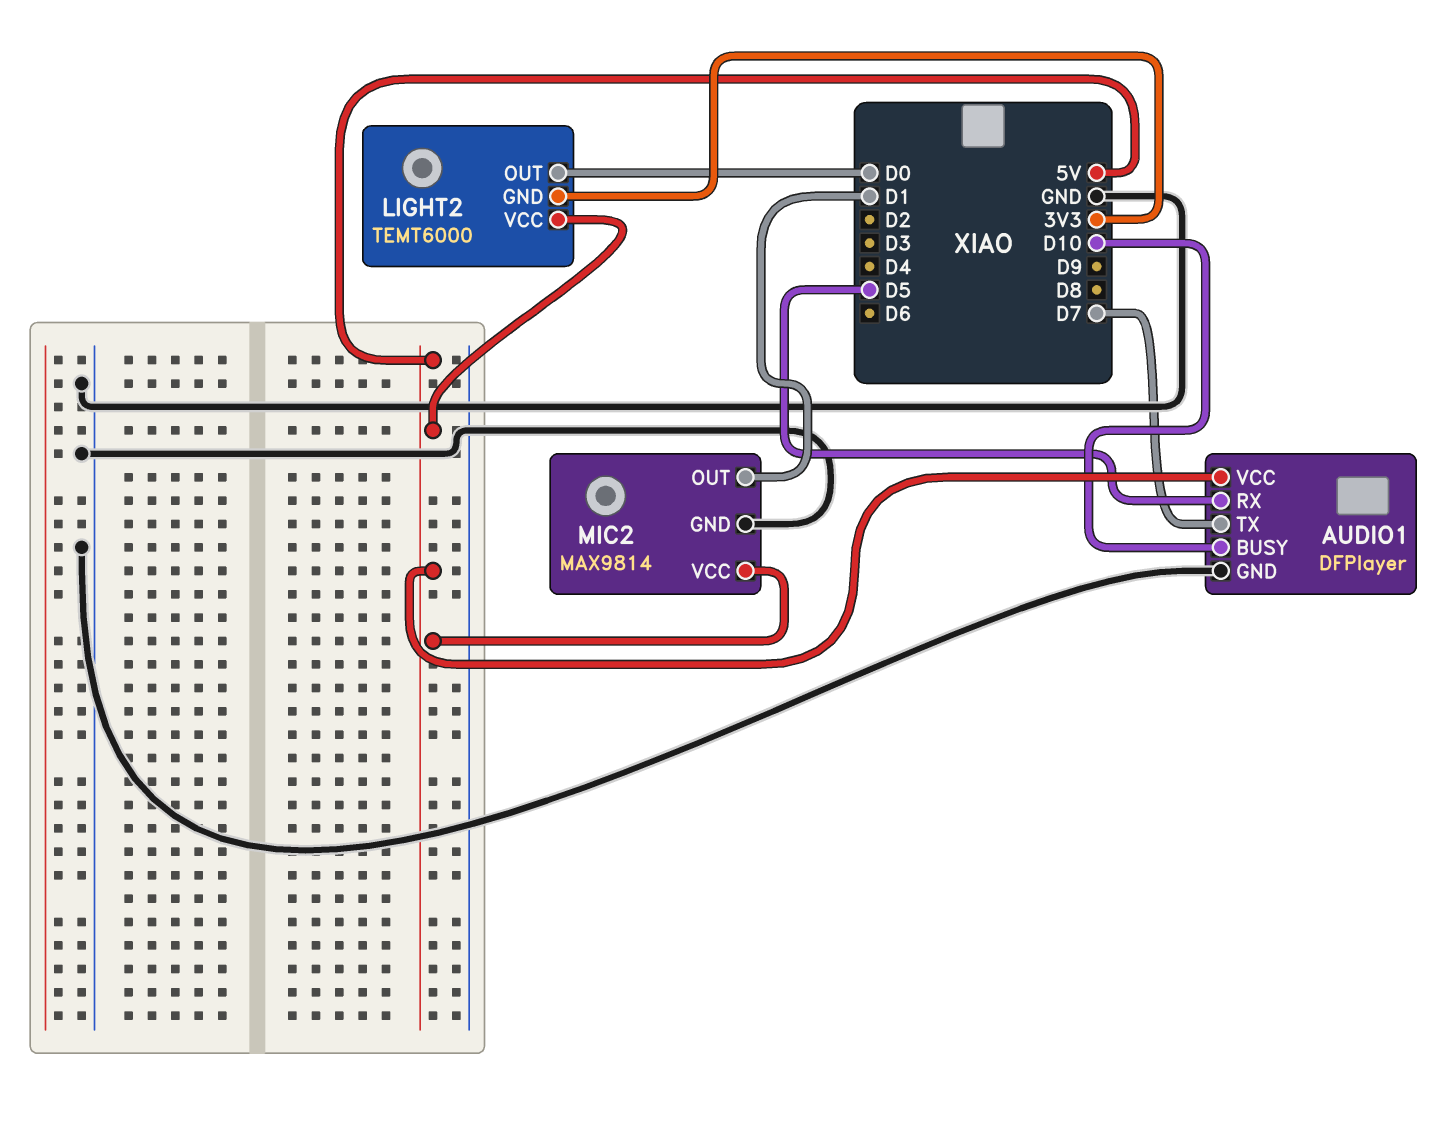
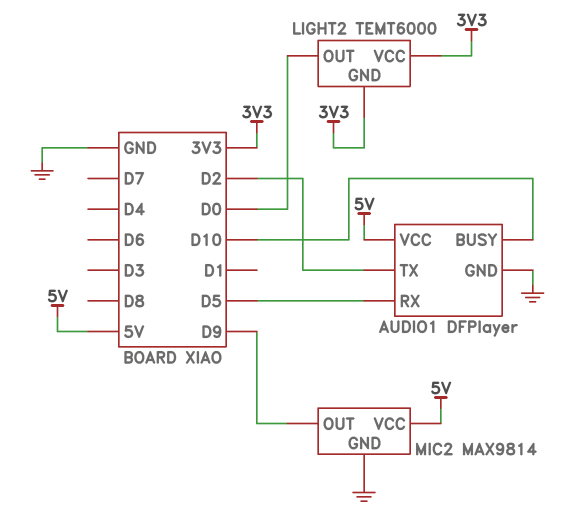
AUDIO1 pin TX: D7 -> D2
LIGHT2 pin VCC: 5V -> 3V3
MIC2 pin OUT: D1 -> D9

